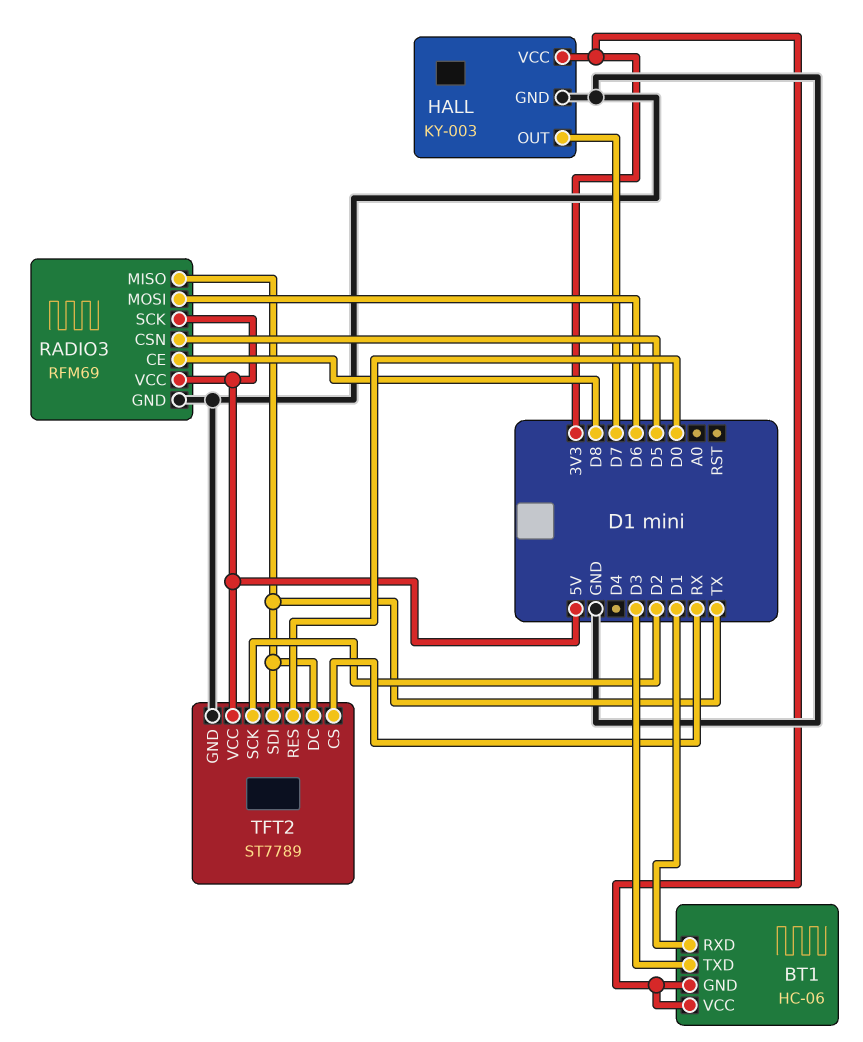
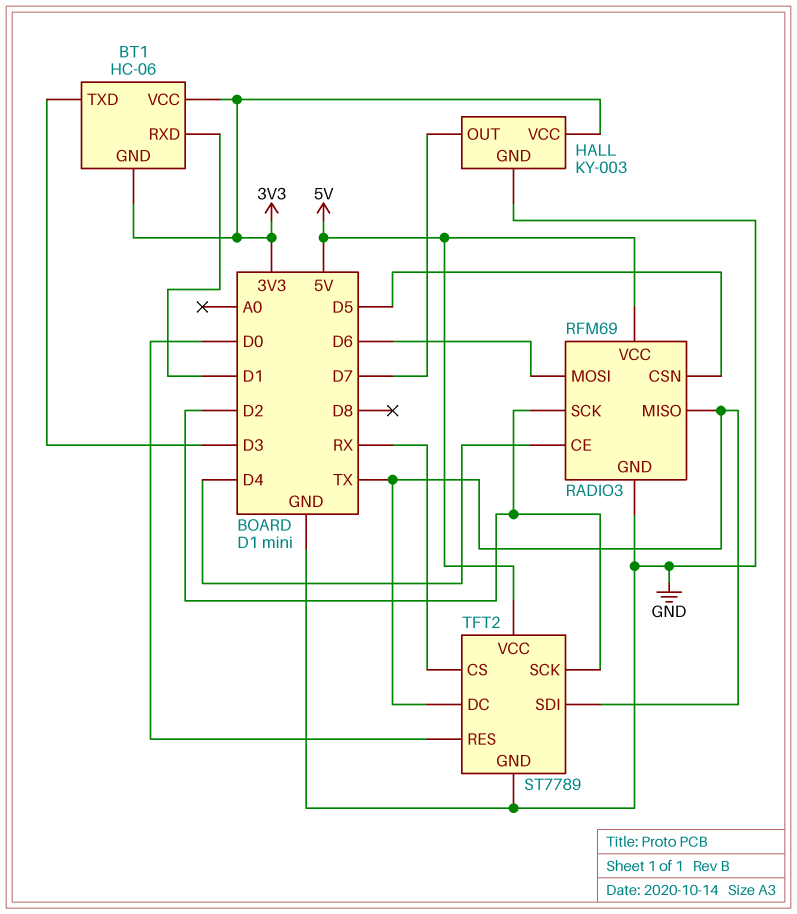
RADIO3 pin CE: D8 -> D4
RADIO3 pin SCK: 5V -> D2

